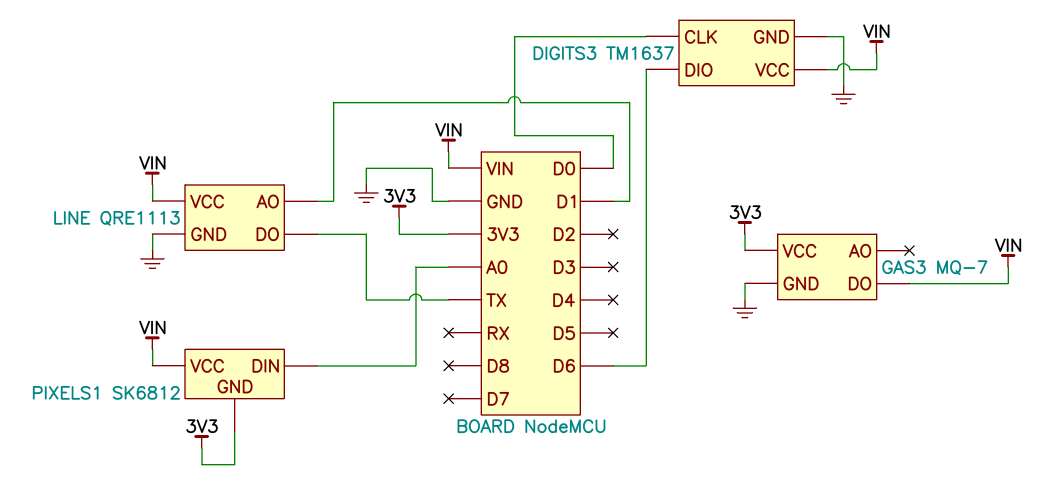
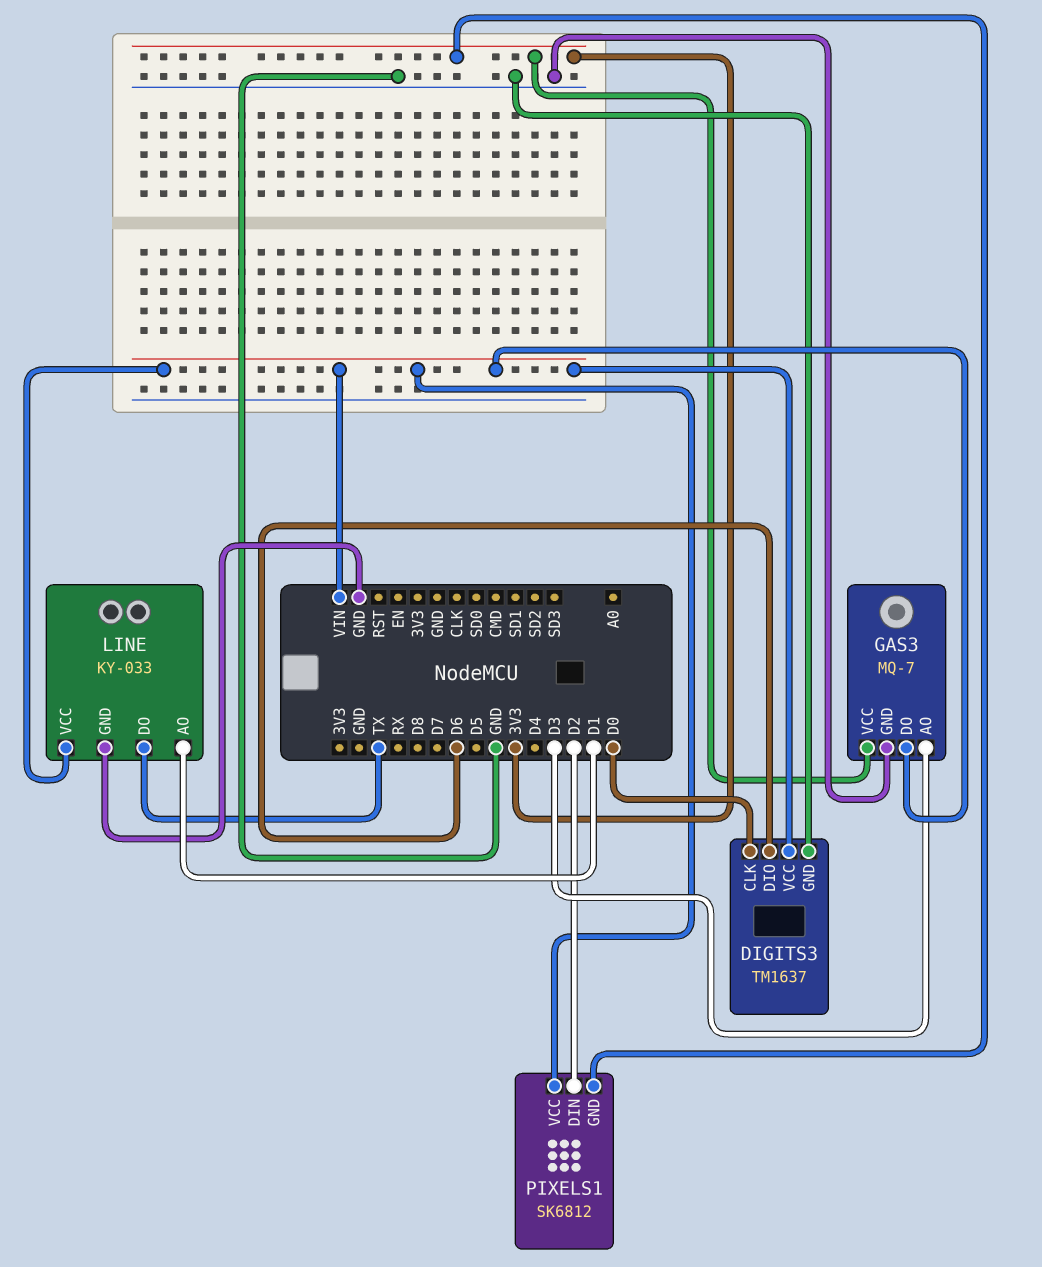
GAS3 pin AO: none -> D3
LINE: QRE1113 -> KY-033
PIXELS1 pin DIN: A0 -> D2

